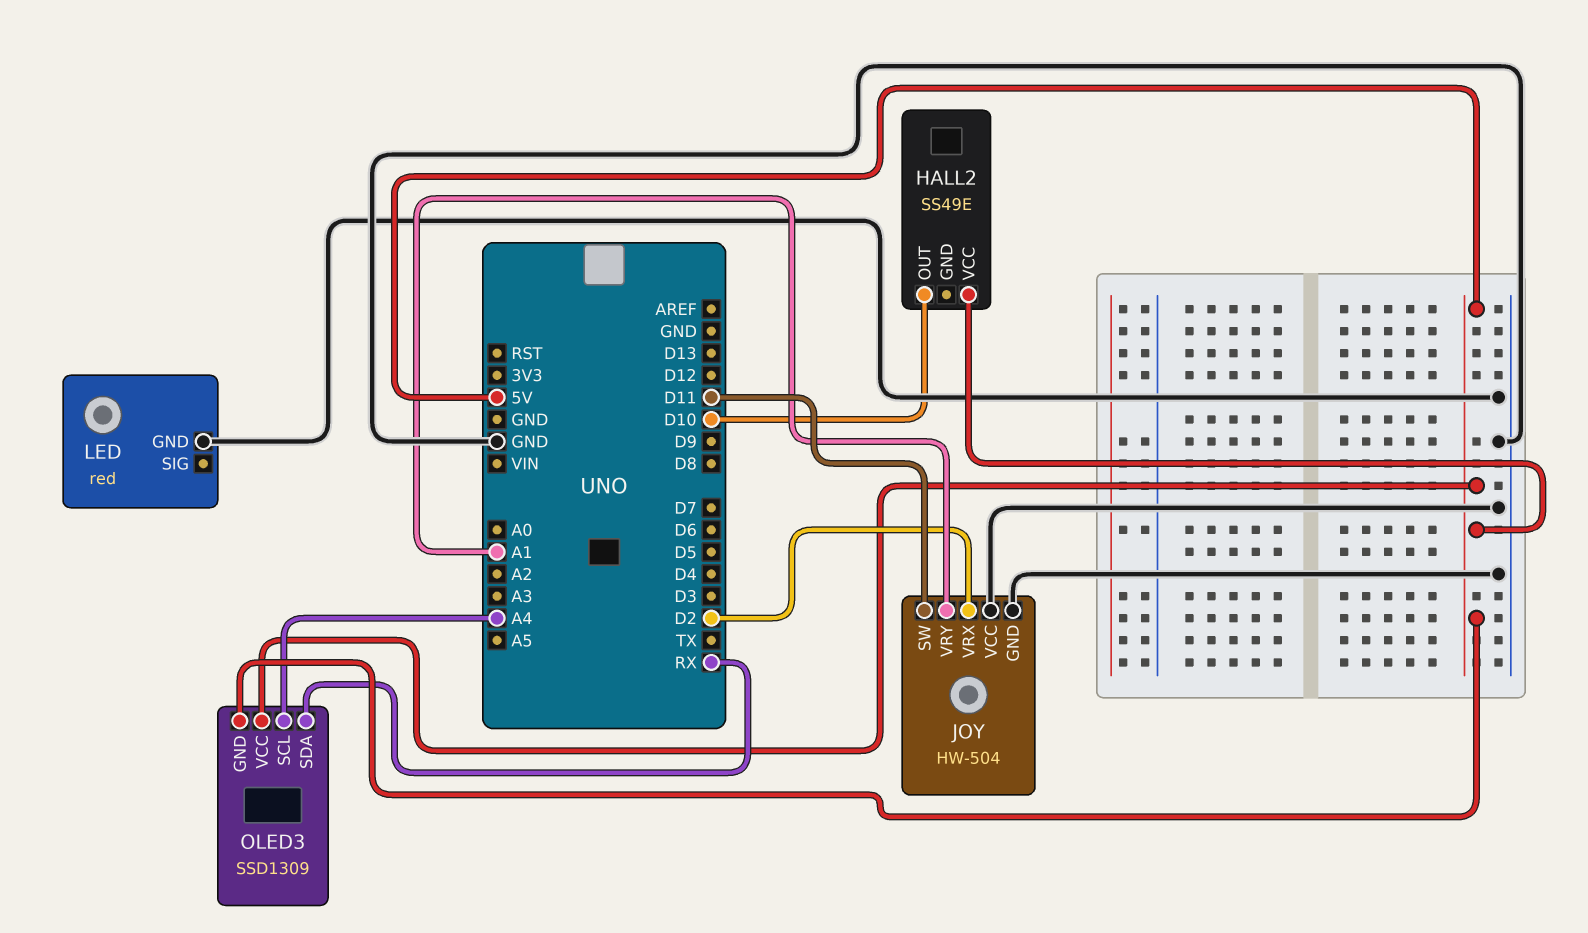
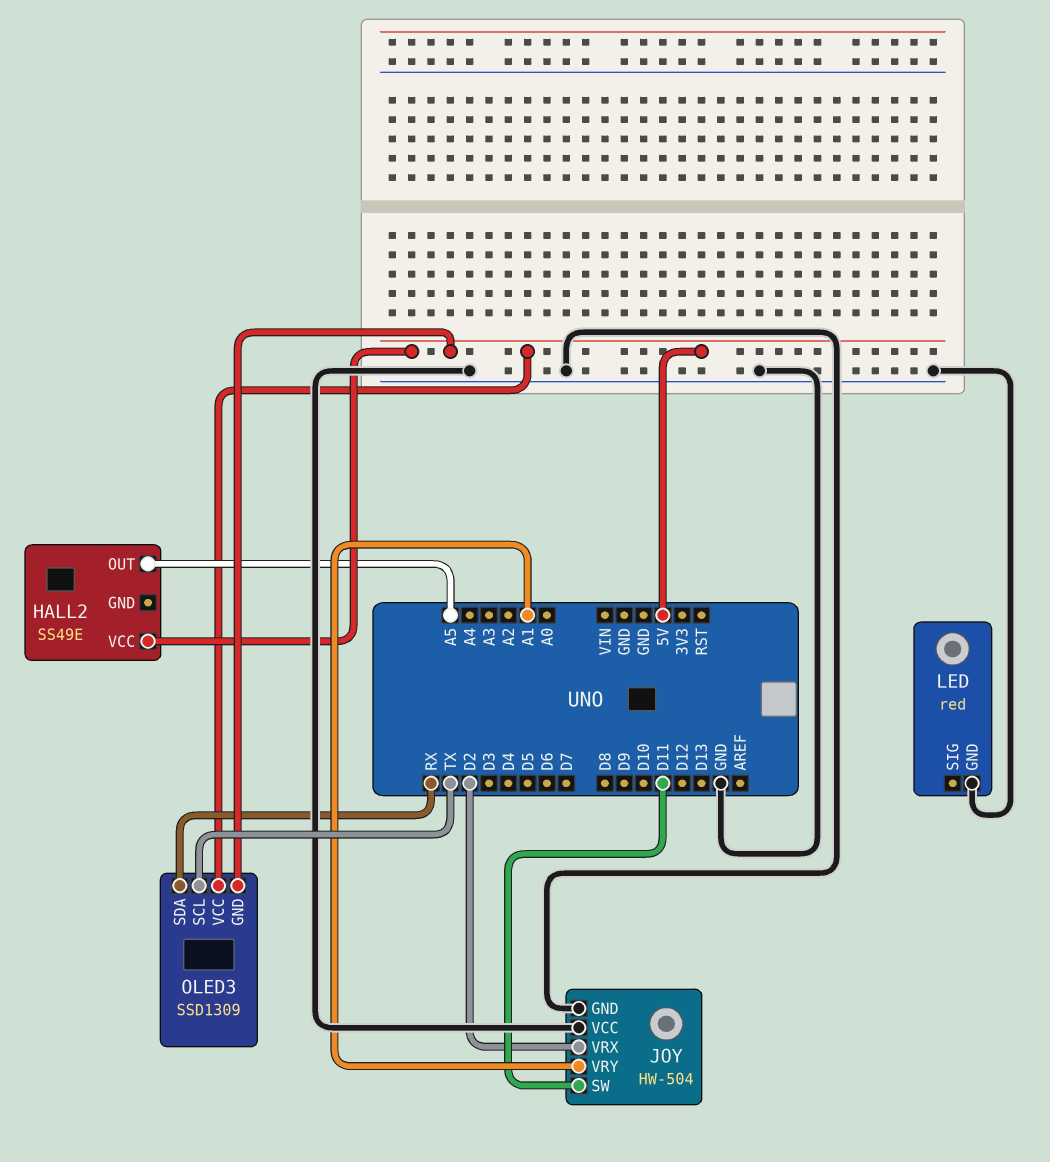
HALL2 pin OUT: D10 -> A5
OLED3 pin SCL: A4 -> TX

